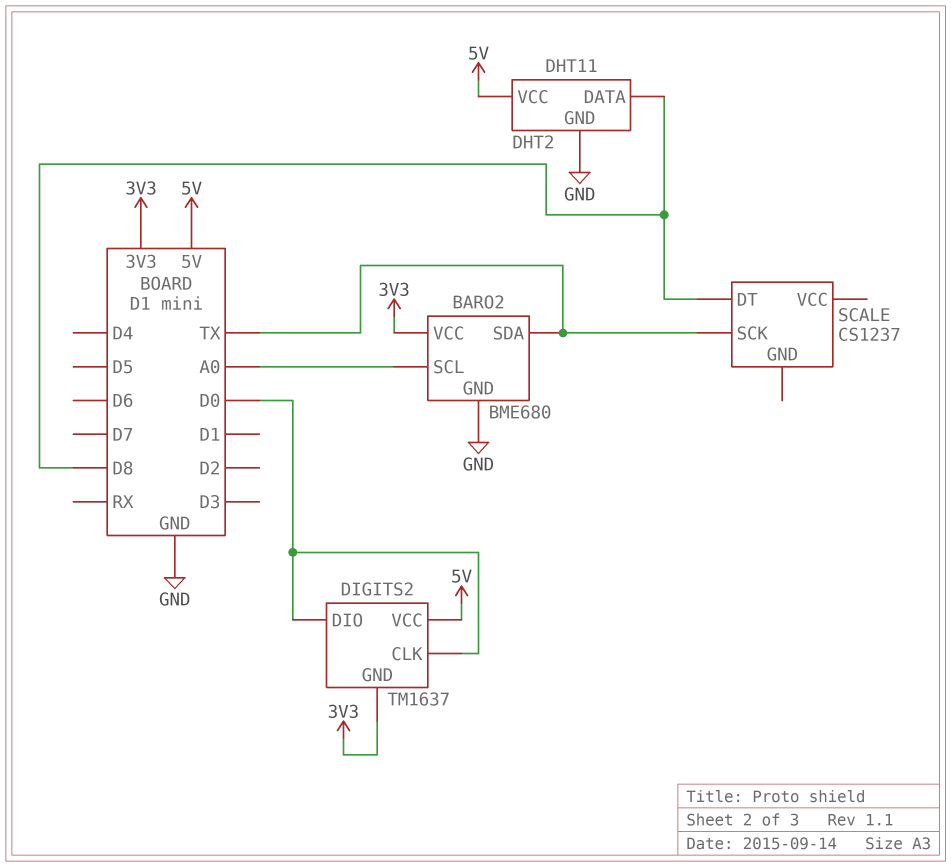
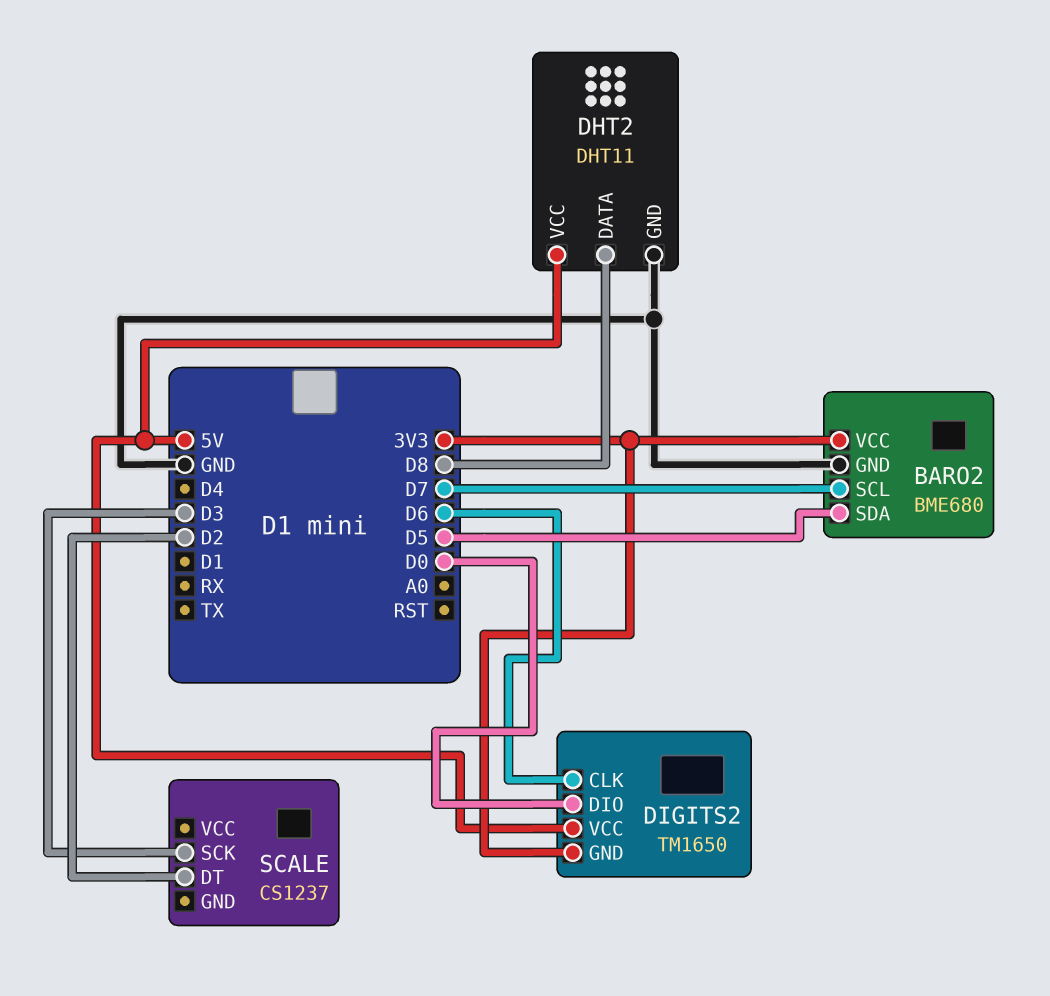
BARO2 pin SCL: A0 -> D7
BARO2 pin SDA: TX -> D5
DIGITS2: TM1637 -> TM1650
DIGITS2 pin CLK: D0 -> D6
SCALE pin DT: D8 -> D2
SCALE pin SCK: TX -> D3

